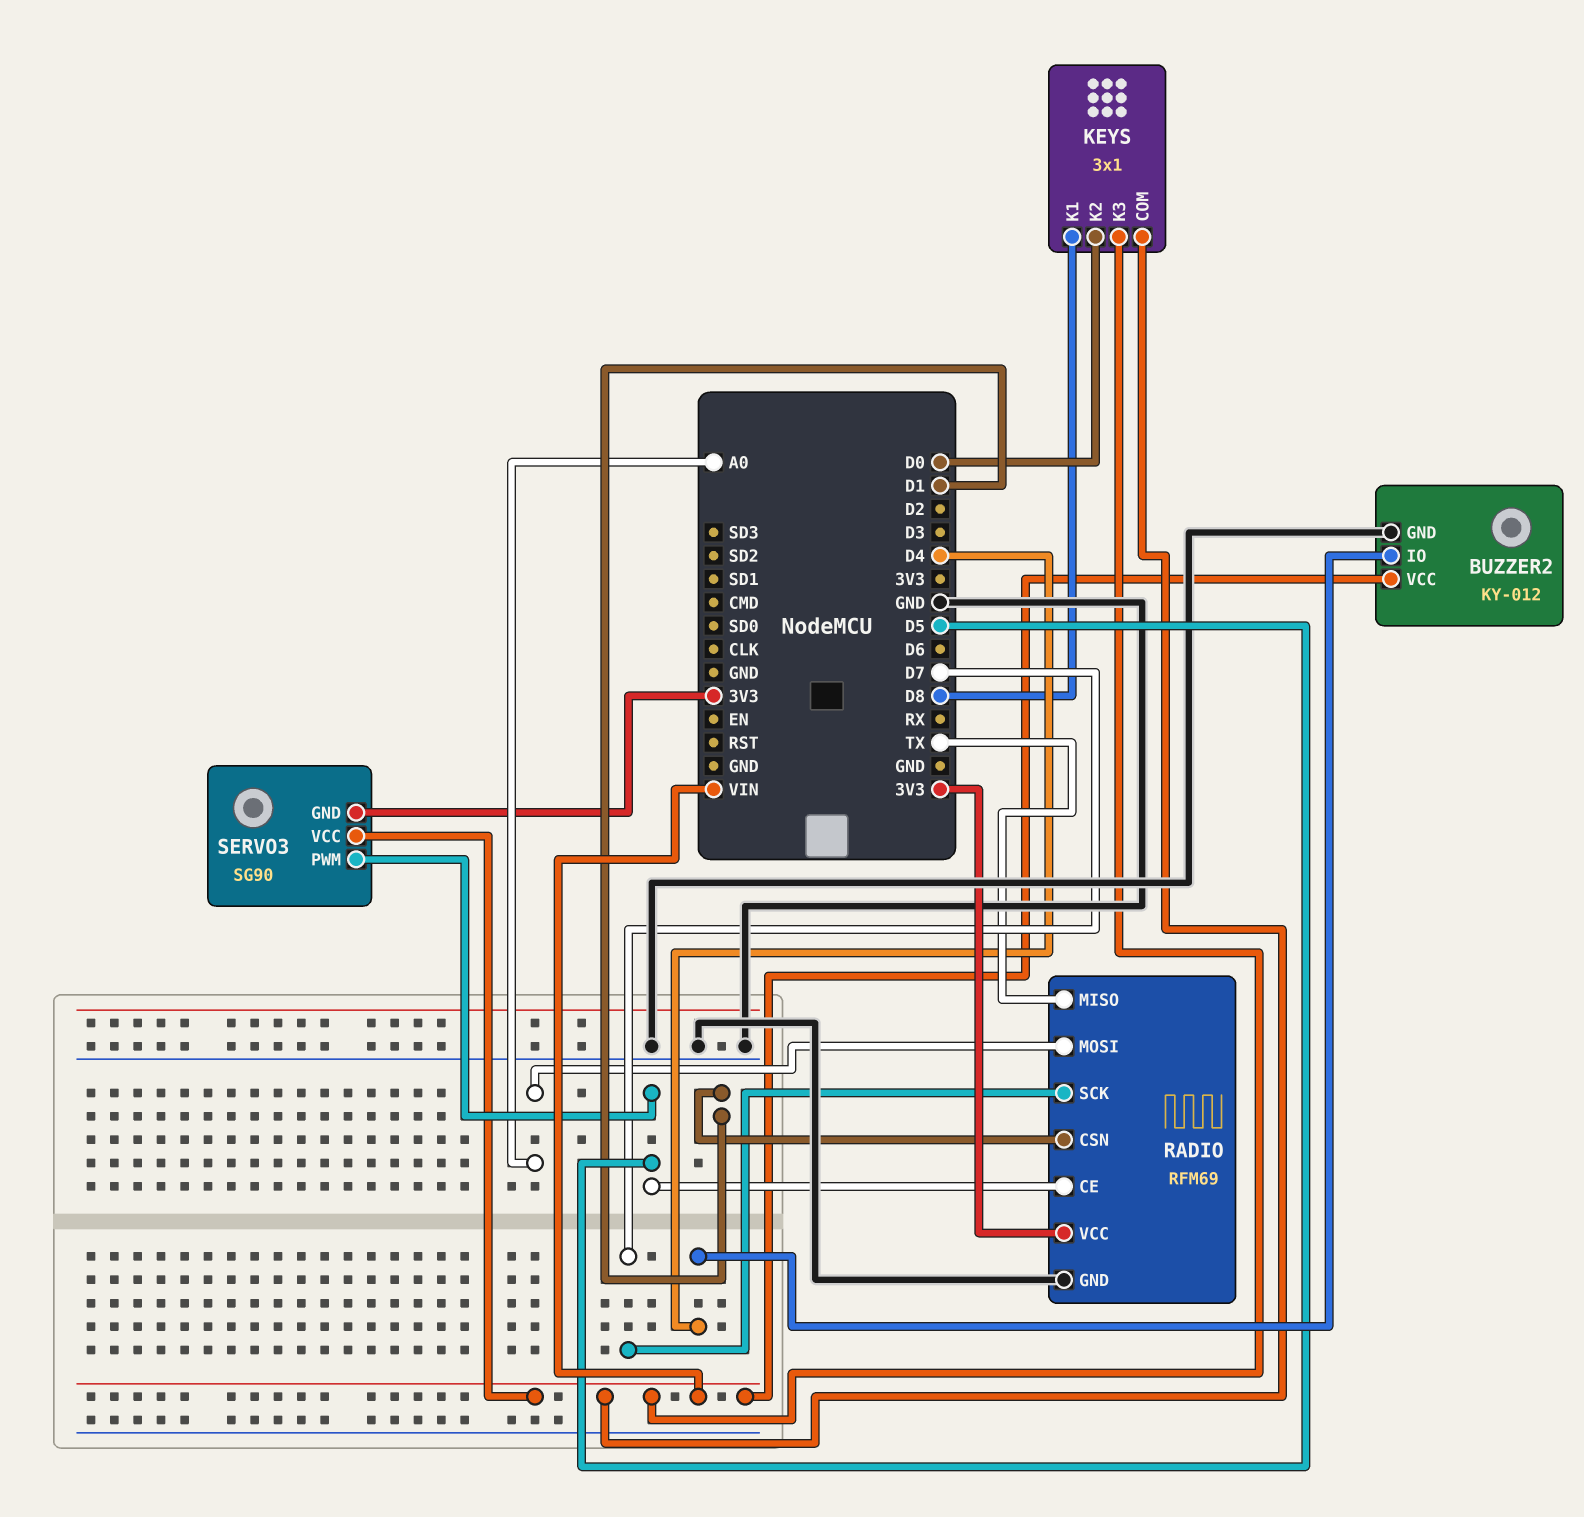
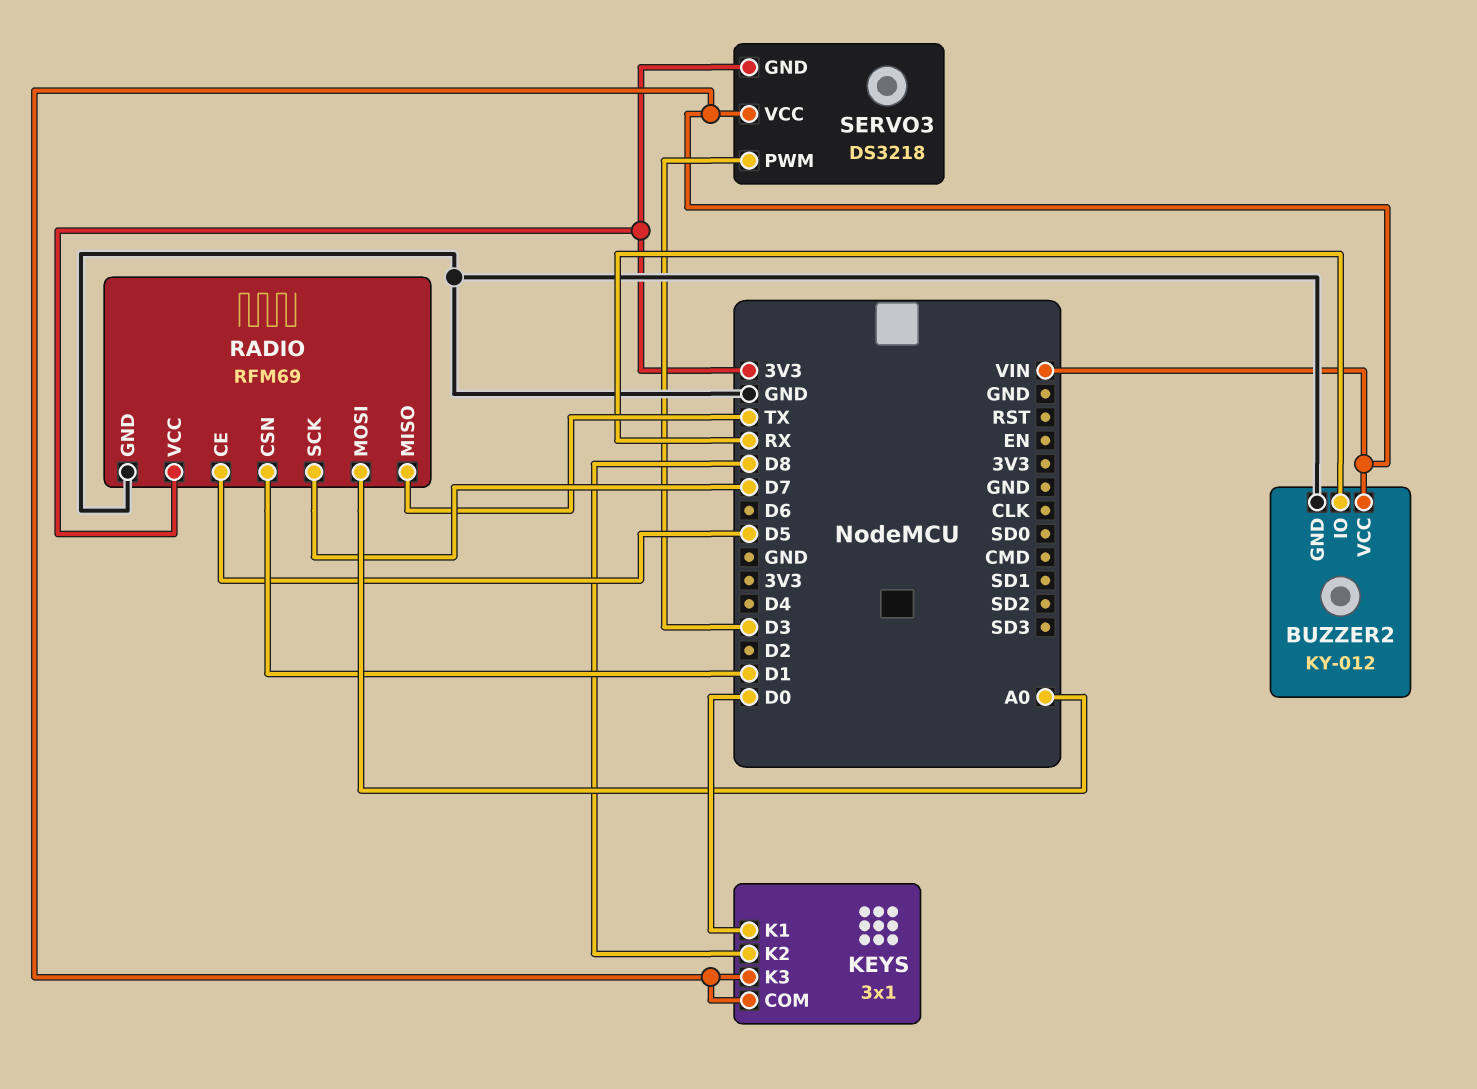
BUZZER2 pin IO: D4 -> RX
KEYS pin K1: D8 -> D0
KEYS pin K2: D0 -> D8
SERVO3: SG90 -> DS3218
SERVO3 pin PWM: D5 -> D3

